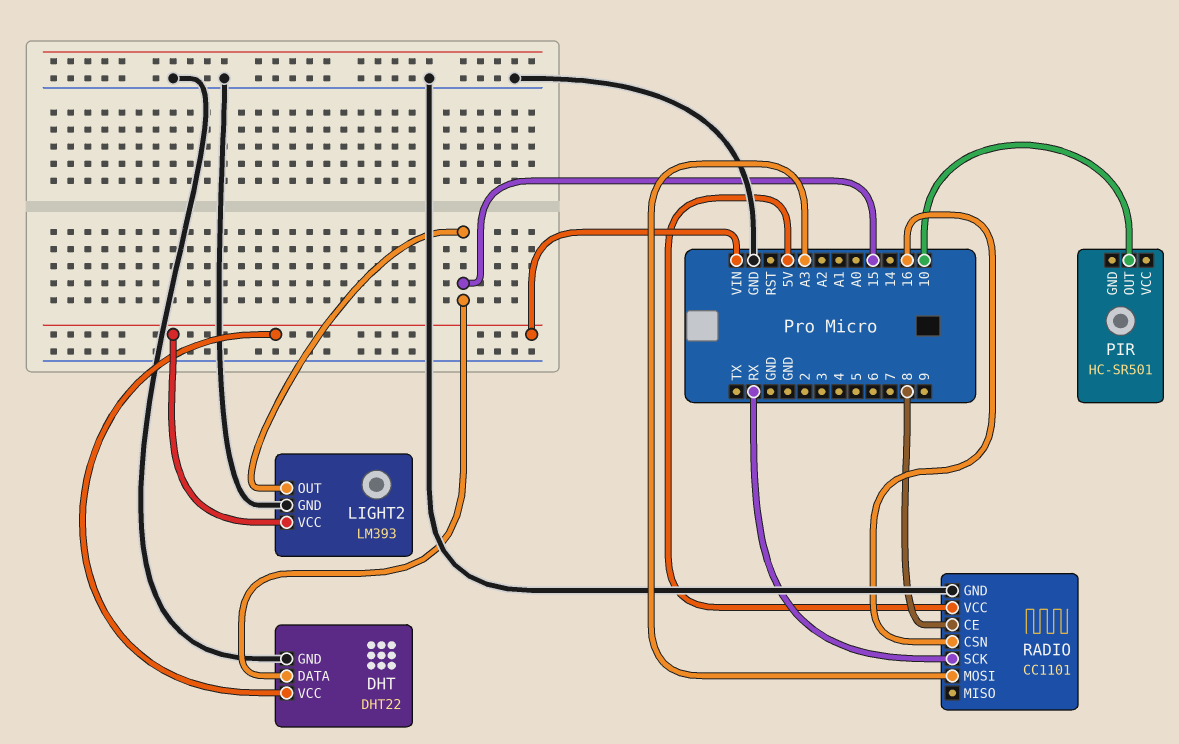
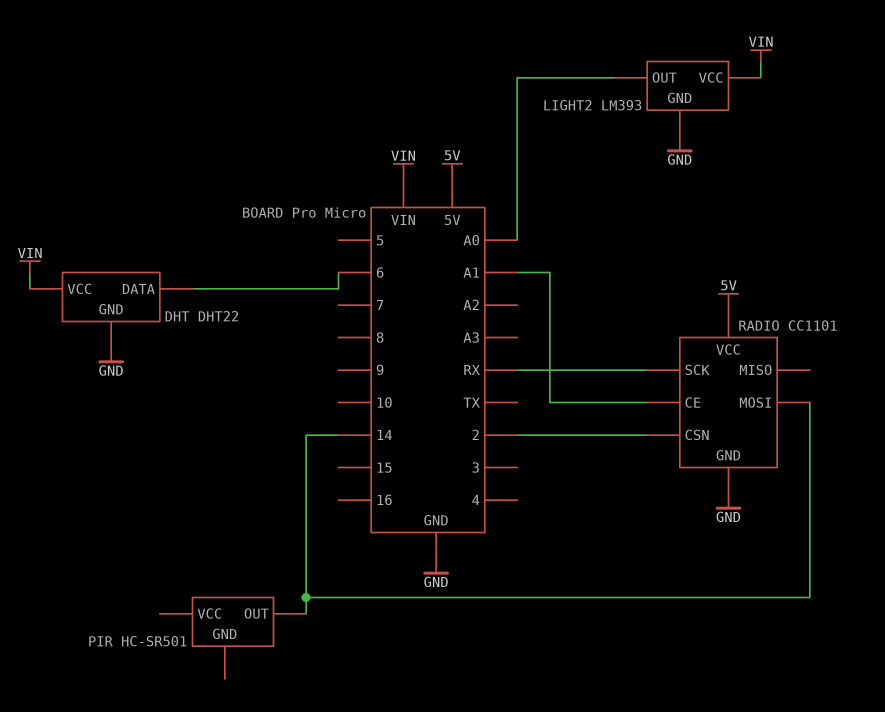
DHT pin DATA: 15 -> 6
LIGHT2 pin OUT: 15 -> A0
PIR pin OUT: 10 -> 14
RADIO pin CE: 8 -> A1
RADIO pin CSN: 16 -> 2
RADIO pin MOSI: A3 -> 14

